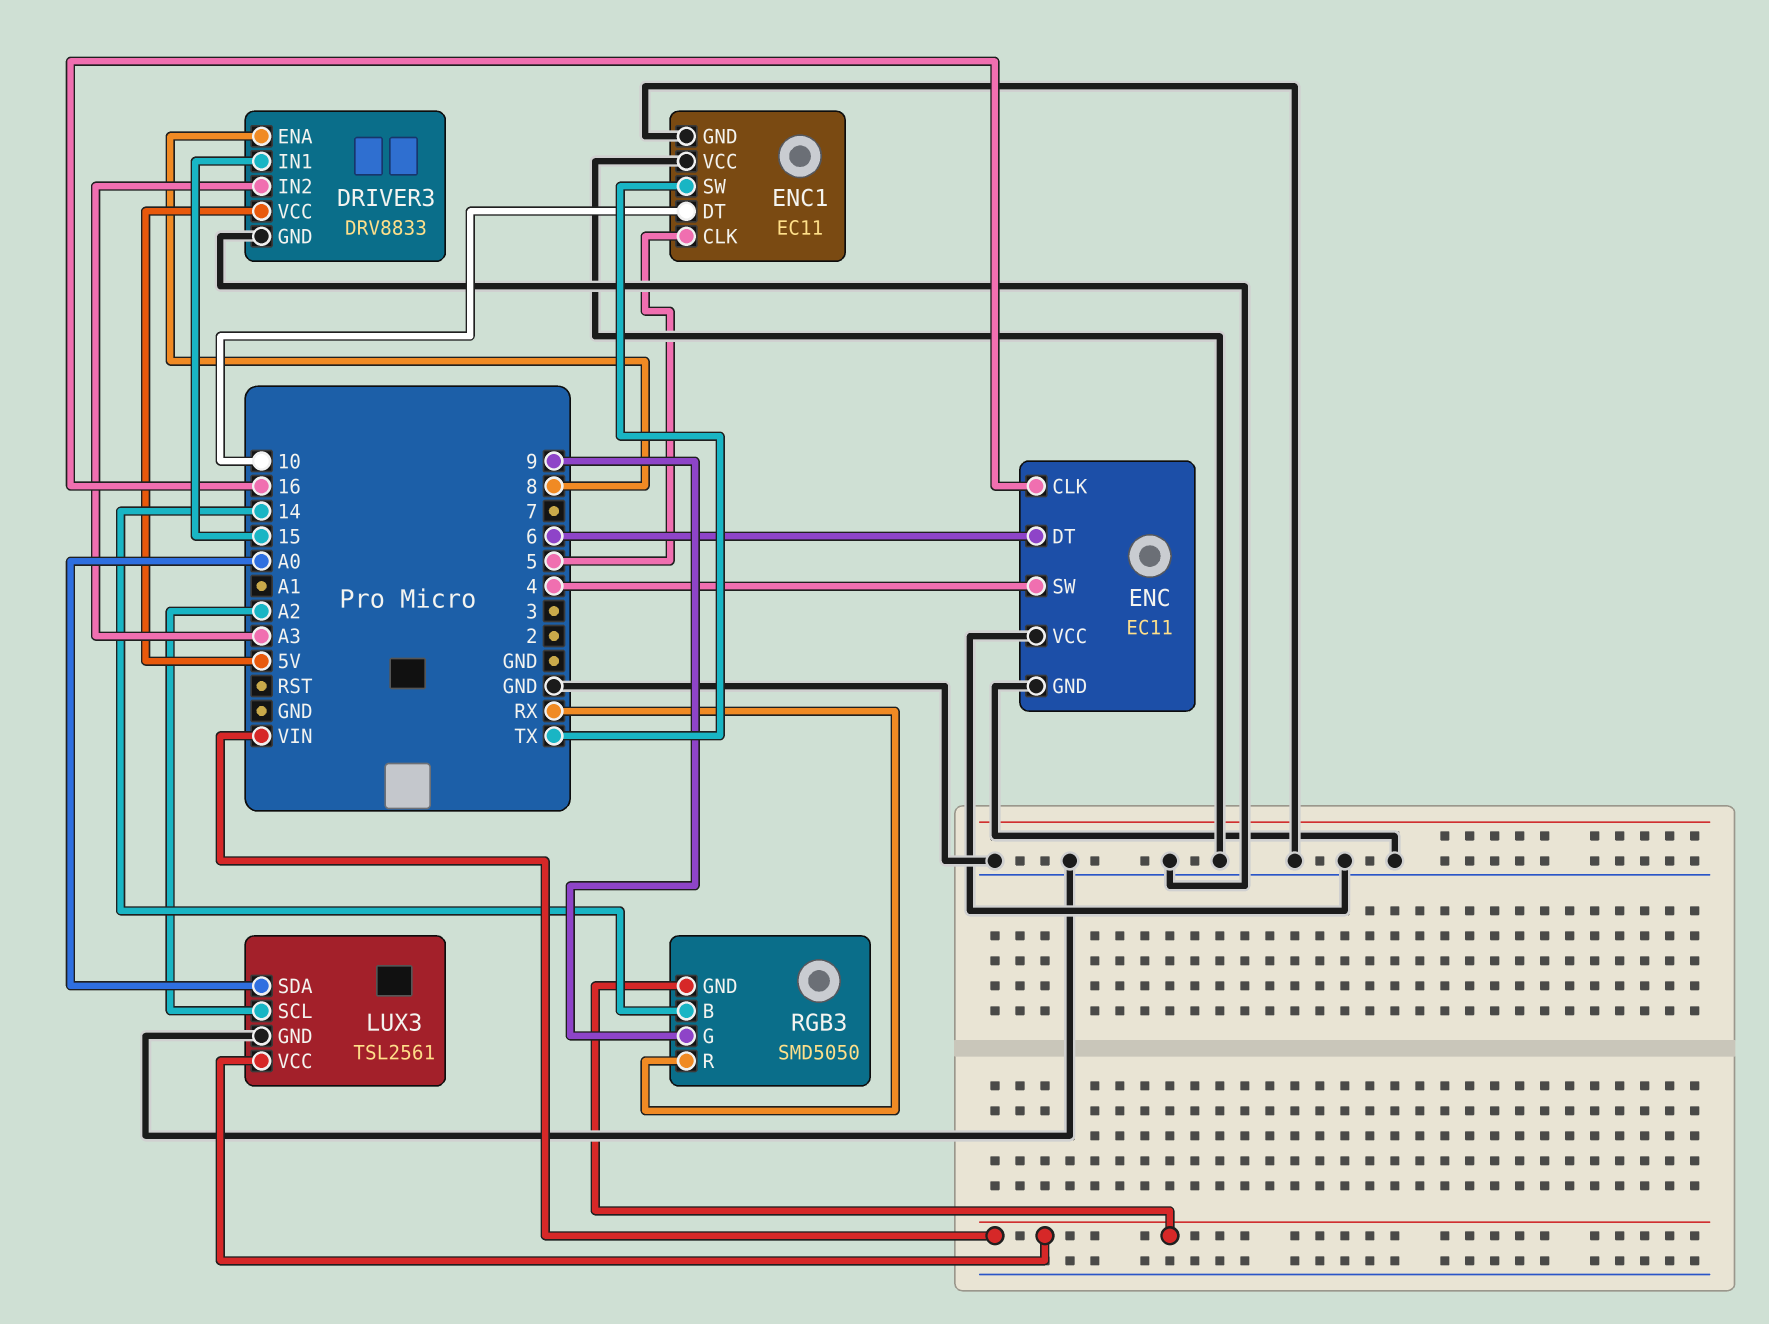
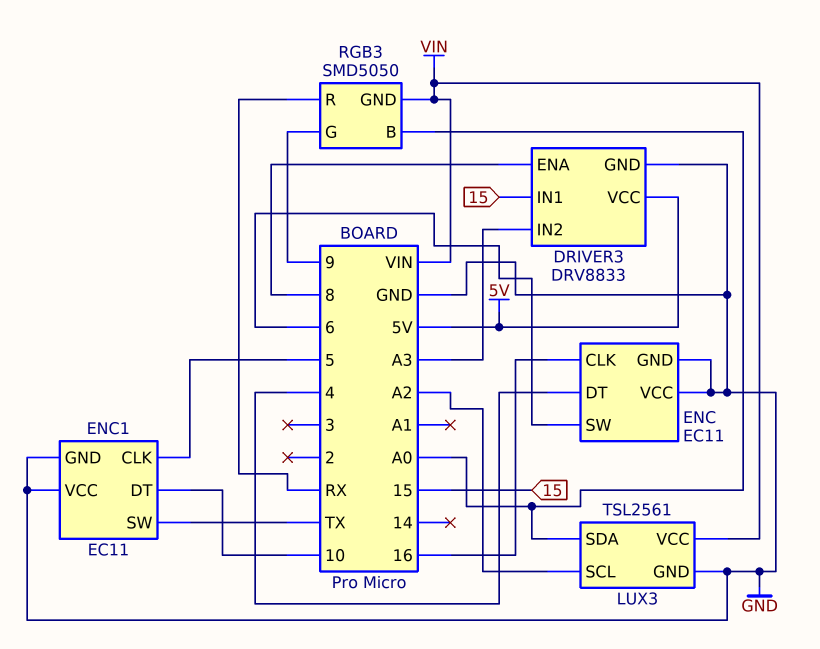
ENC pin DT: 6 -> 4
ENC pin SW: 4 -> 6
RGB3 pin B: 14 -> A0

